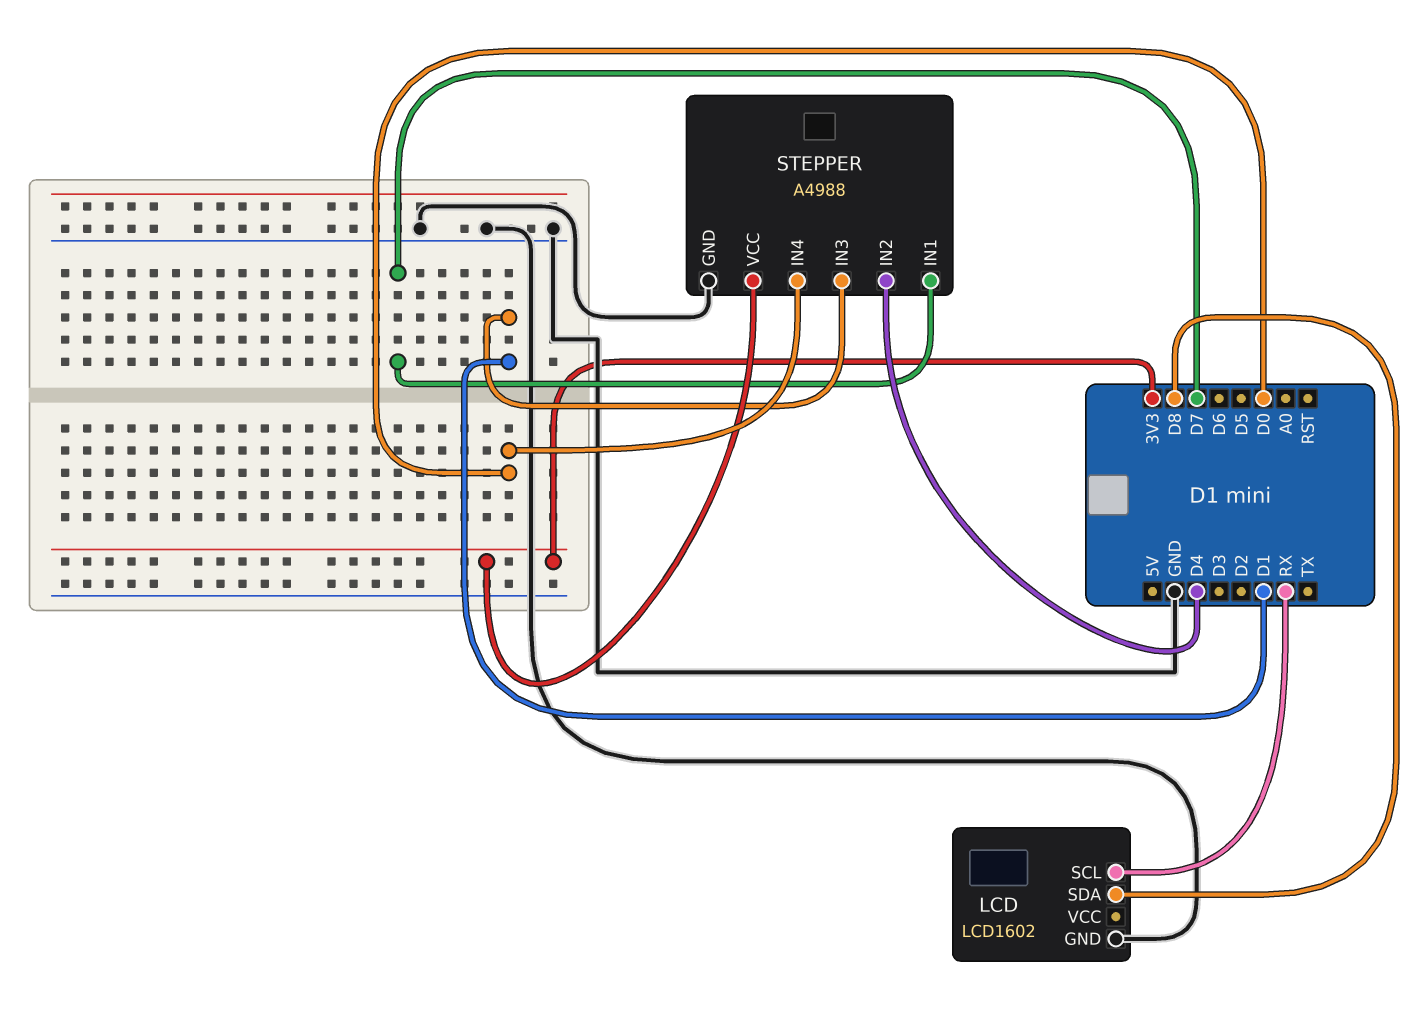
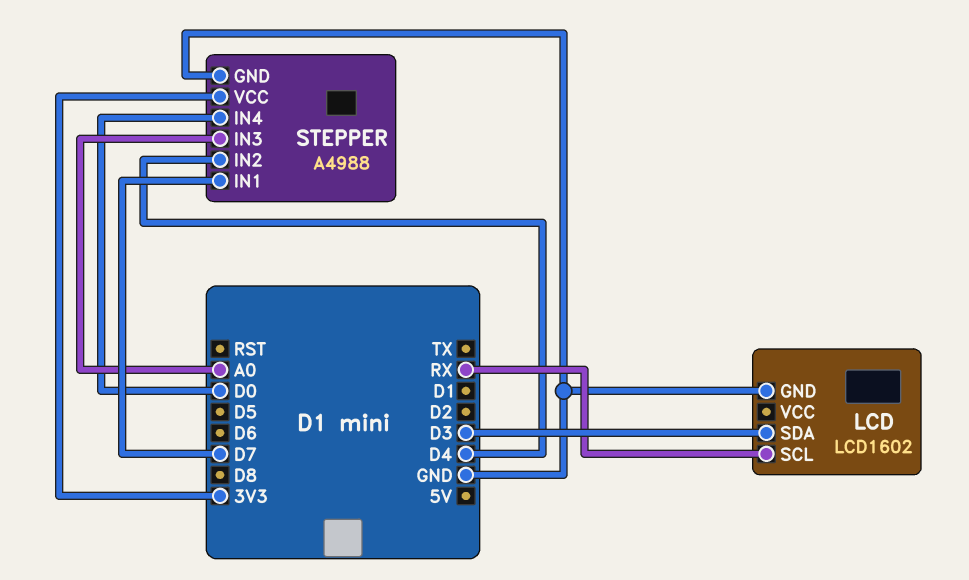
LCD pin SDA: D8 -> D3
STEPPER pin IN3: D1 -> A0

